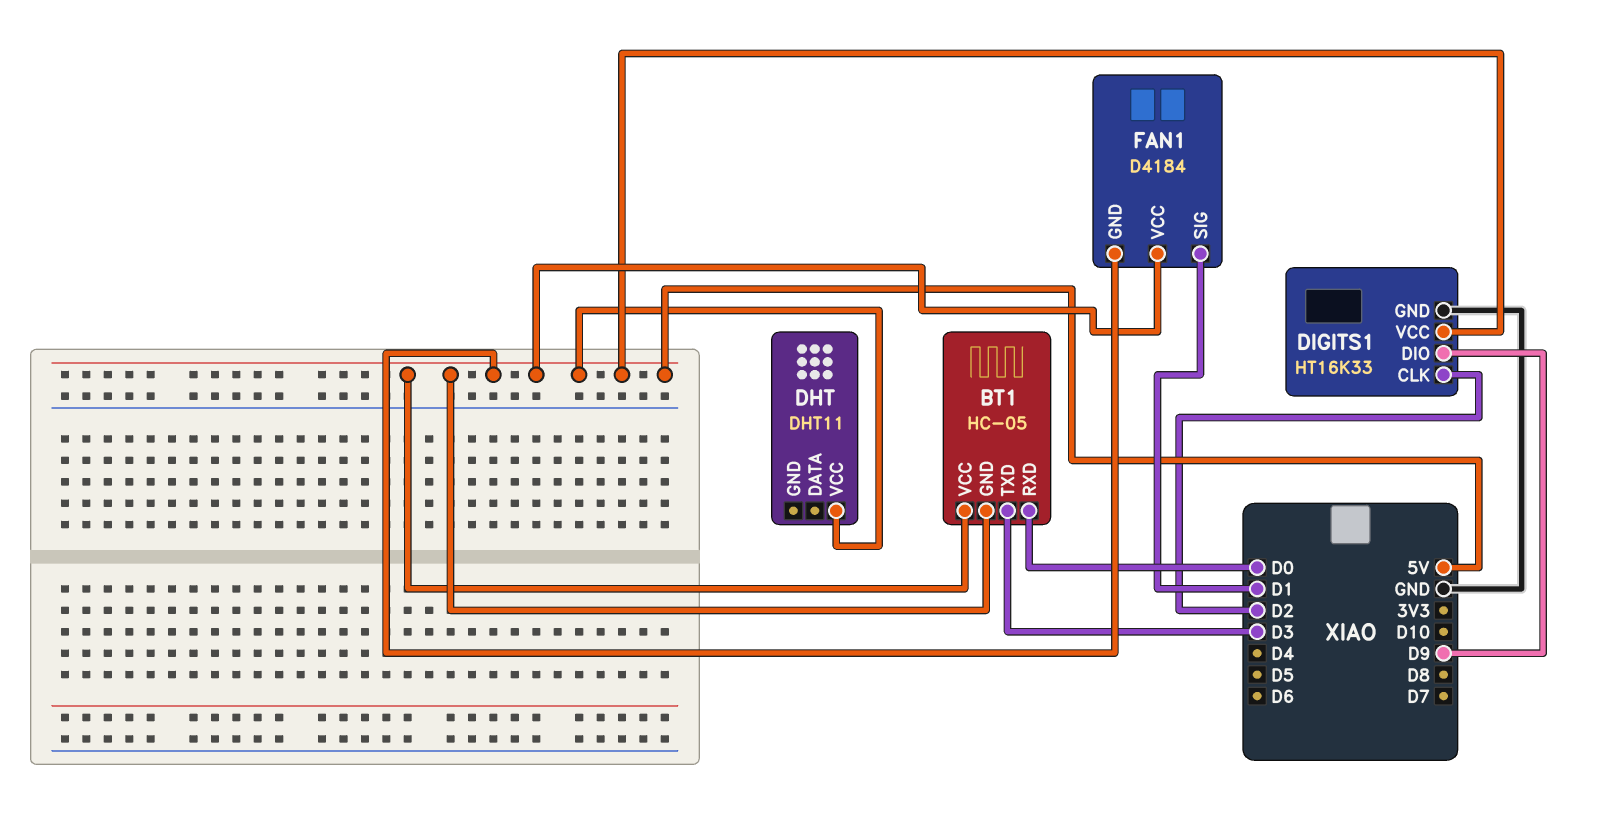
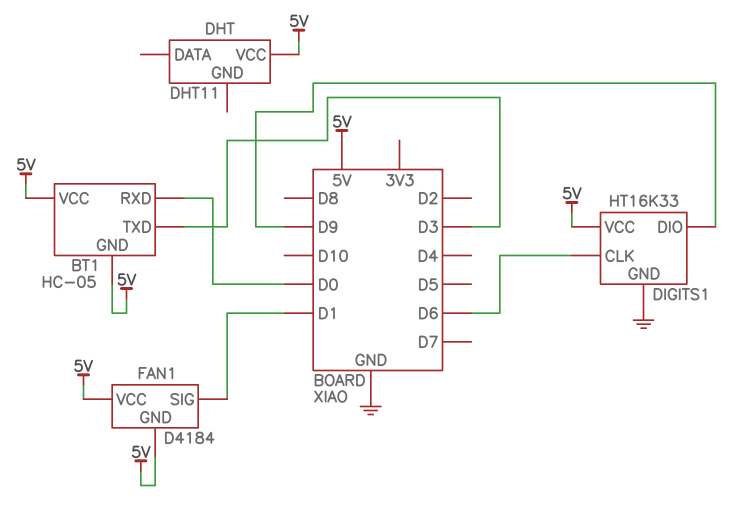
DIGITS1 pin CLK: D2 -> D6

